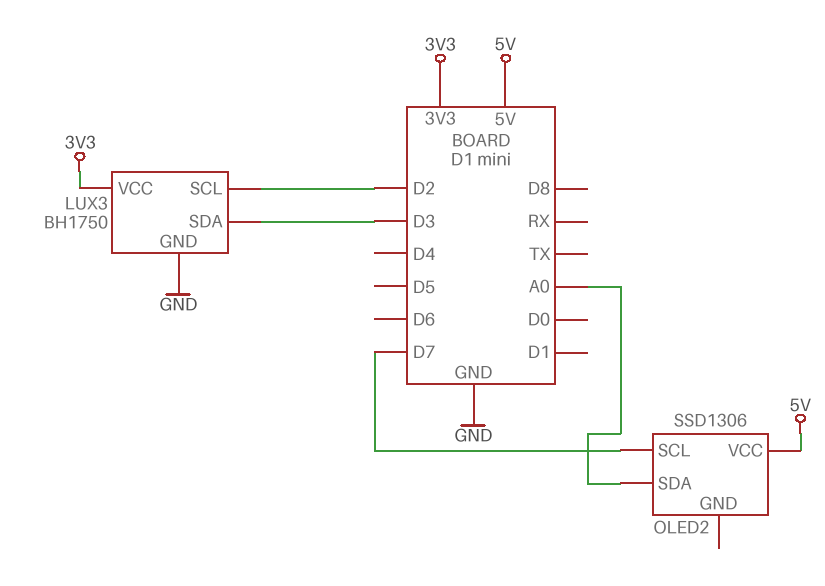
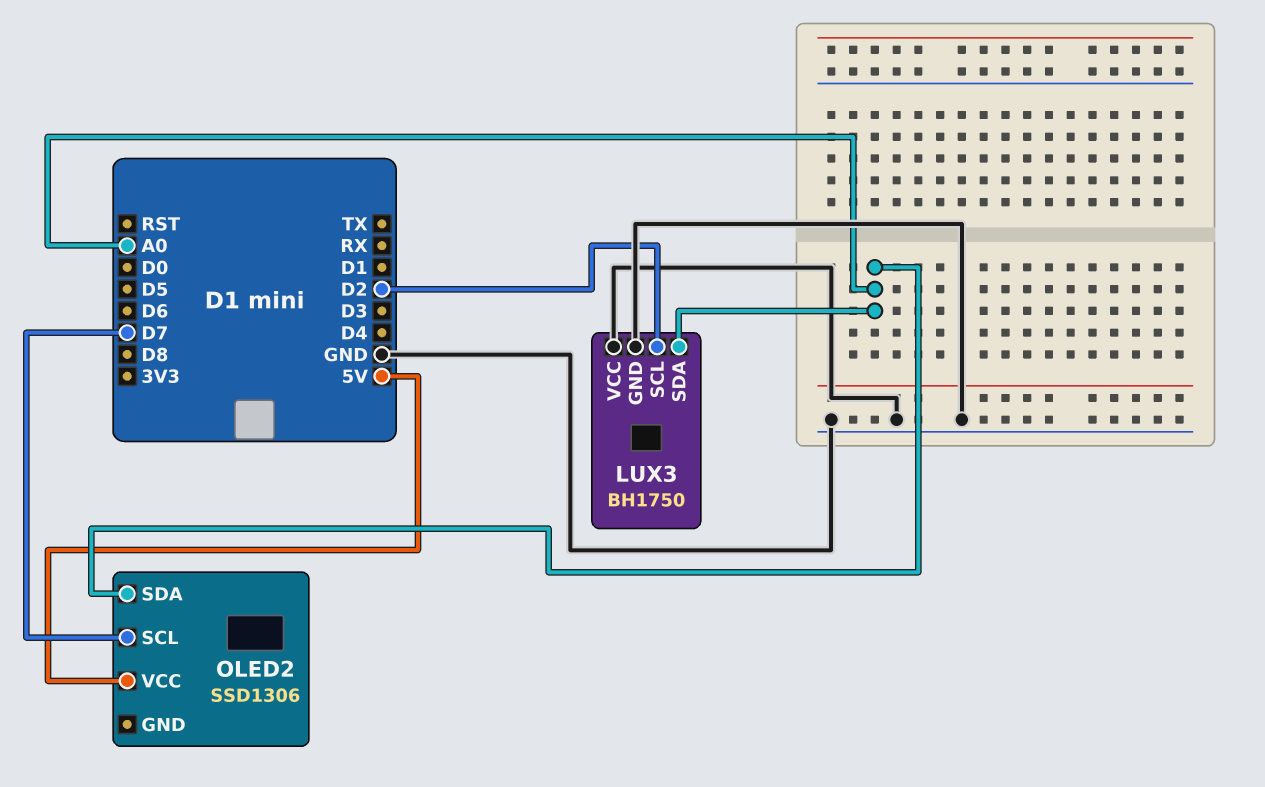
LUX3 pin SDA: D3 -> A0
LUX3 pin VCC: 3V3 -> GND

